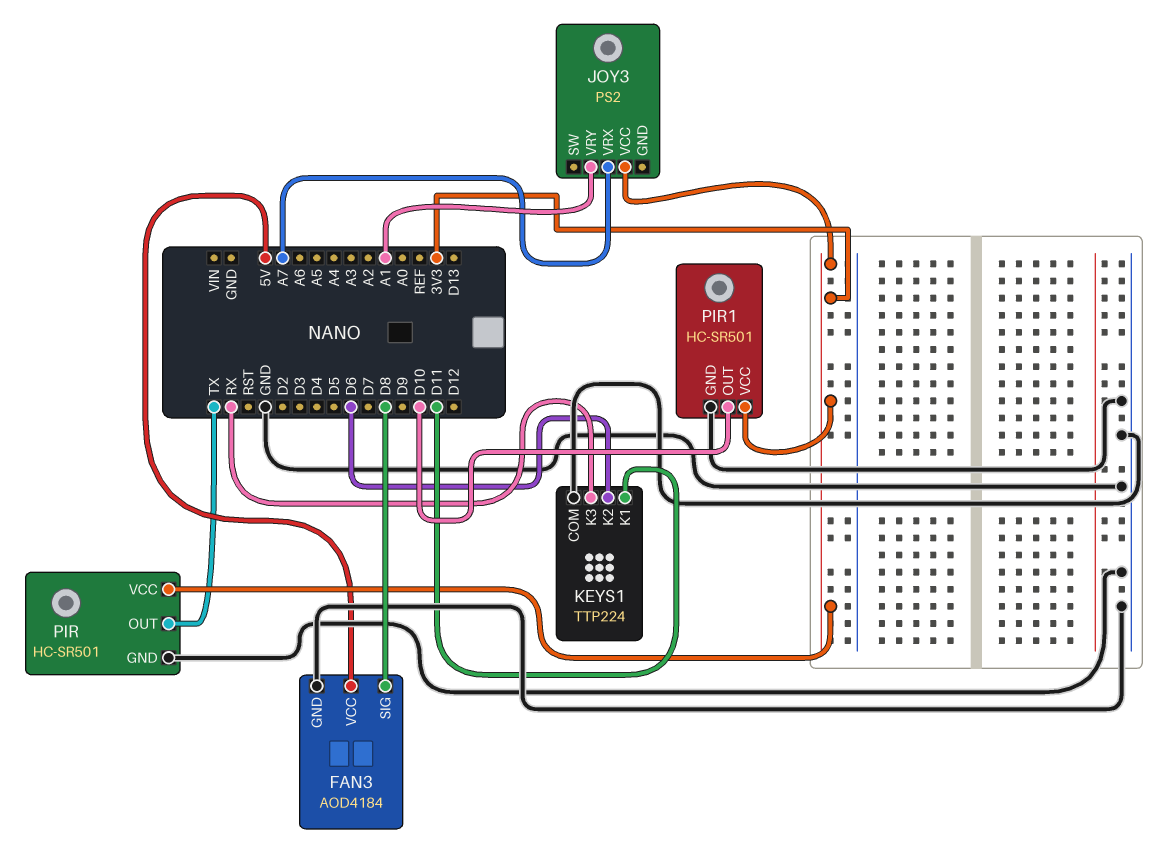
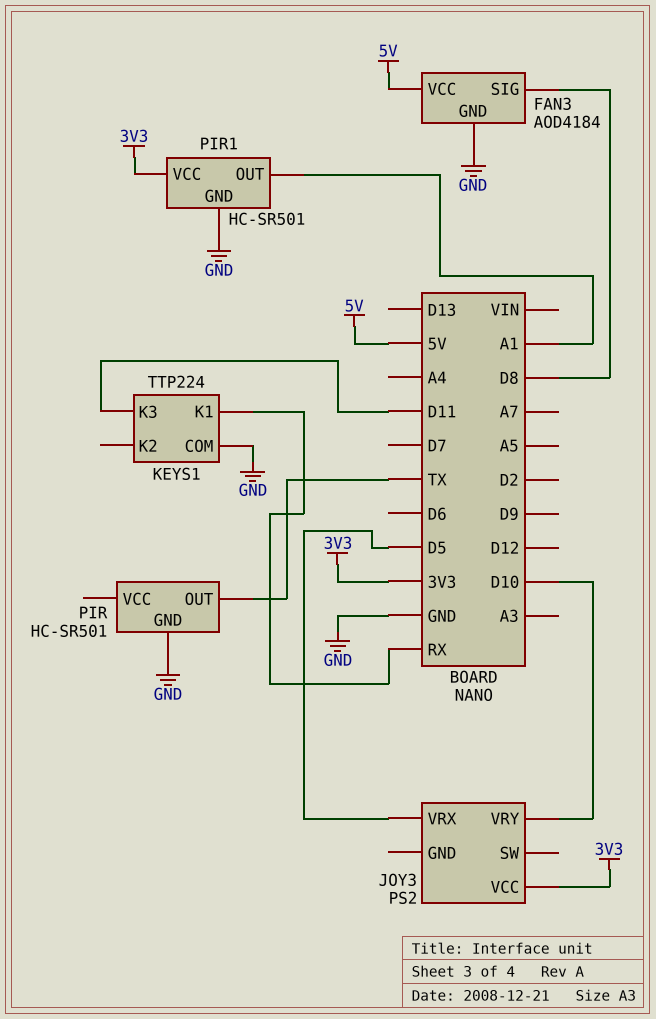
JOY3 pin VRX: A7 -> D5
JOY3 pin VRY: A1 -> D10
KEYS1 pin K1: D11 -> RX
KEYS1 pin K2: D6 -> none
KEYS1 pin K3: RX -> D11
PIR pin VCC: 3V3 -> none
PIR1 pin OUT: D10 -> A1

